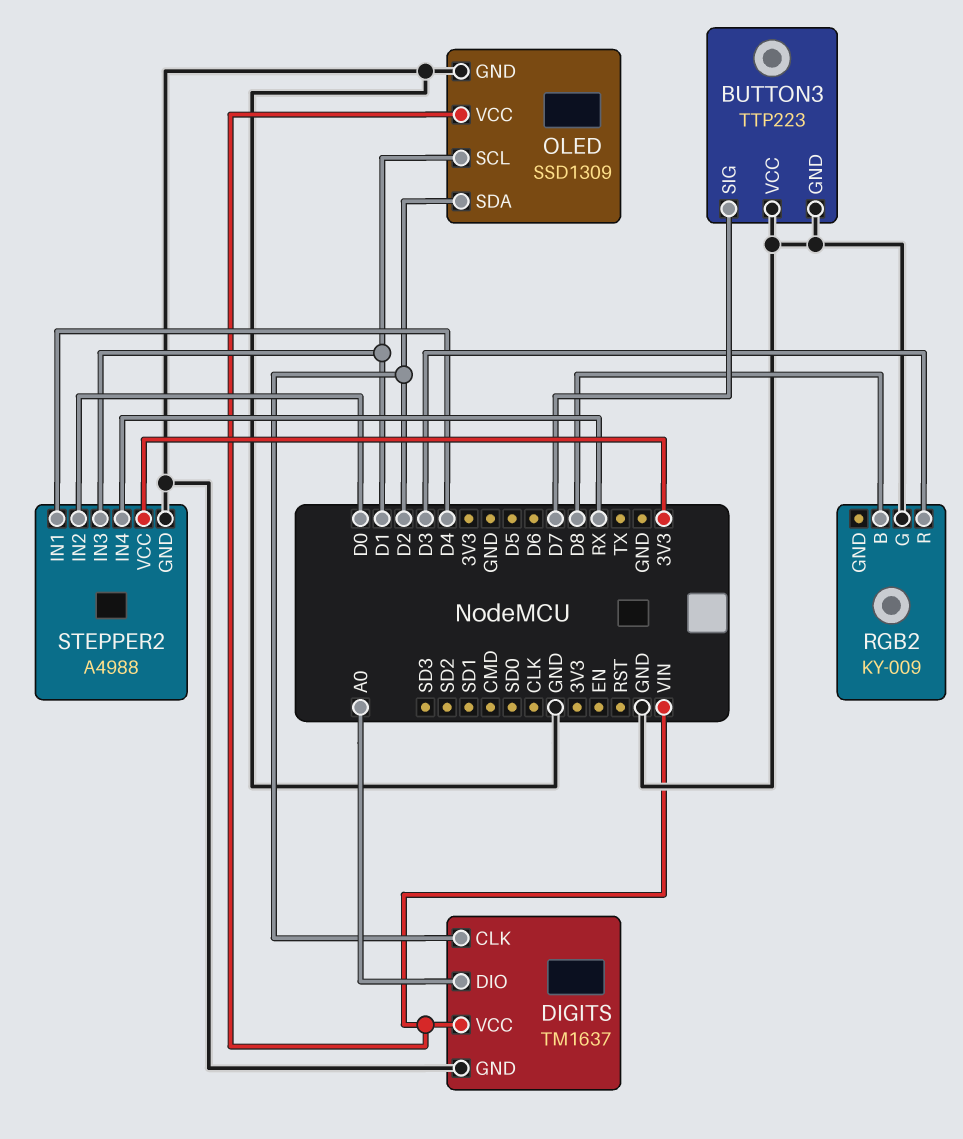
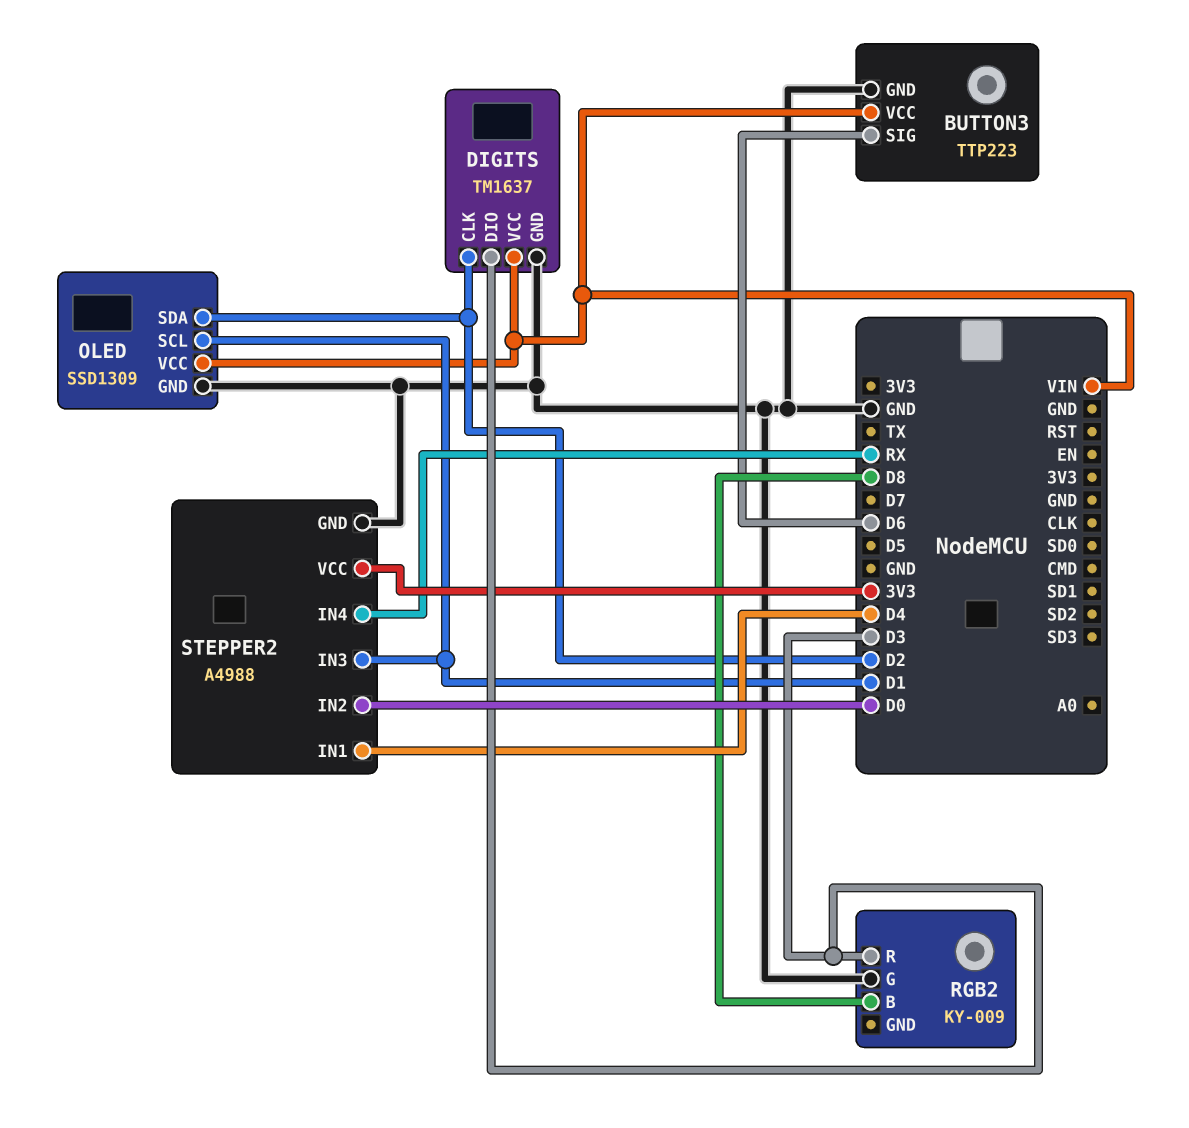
BUTTON3 pin SIG: D7 -> D6
BUTTON3 pin VCC: GND -> VIN
DIGITS pin DIO: A0 -> D3

